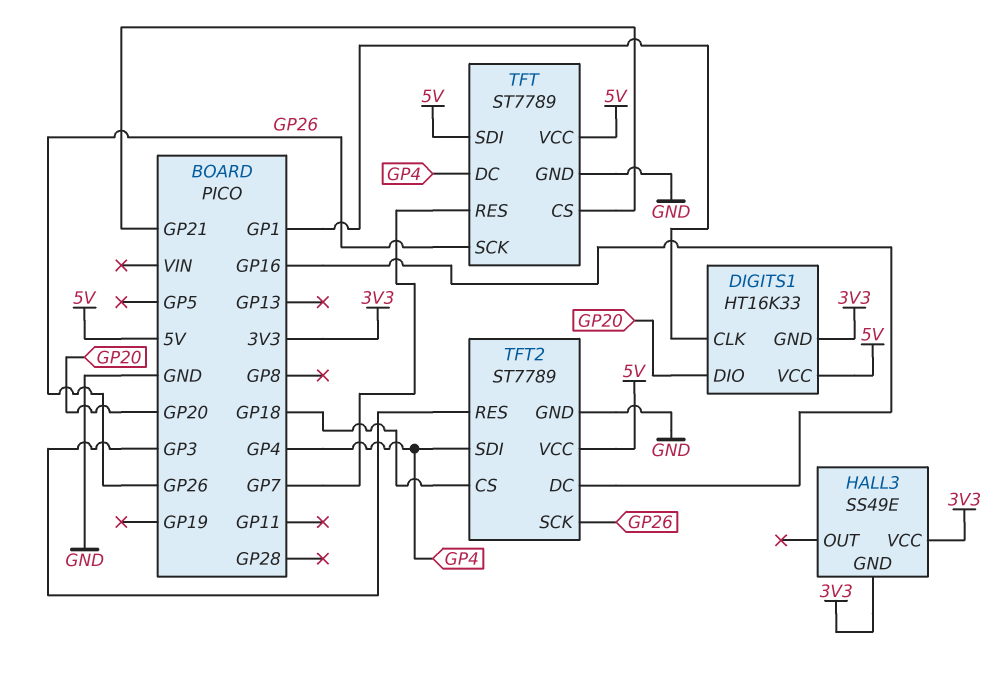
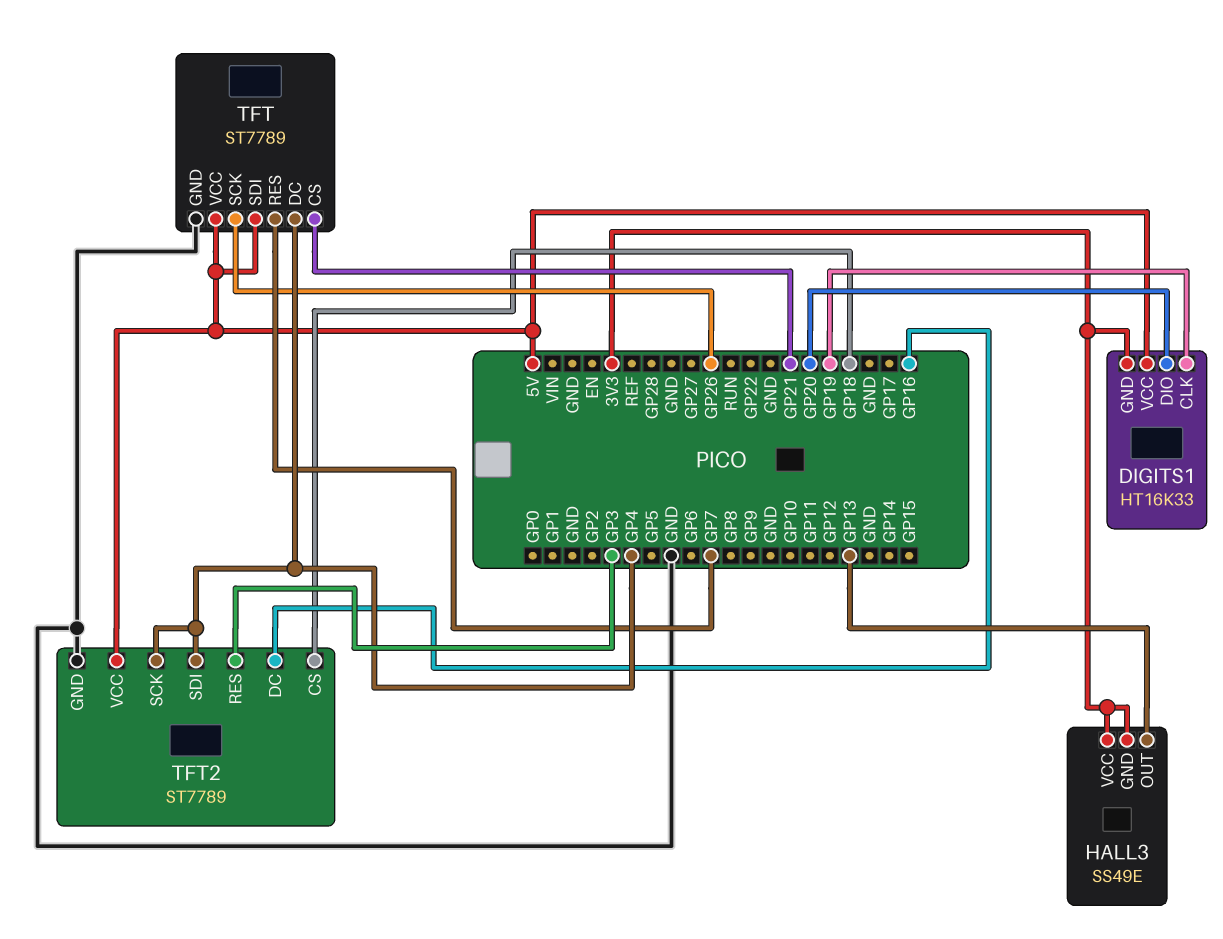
DIGITS1 pin CLK: GP1 -> GP19
HALL3 pin OUT: none -> GP13
TFT2 pin SCK: GP26 -> GP4

